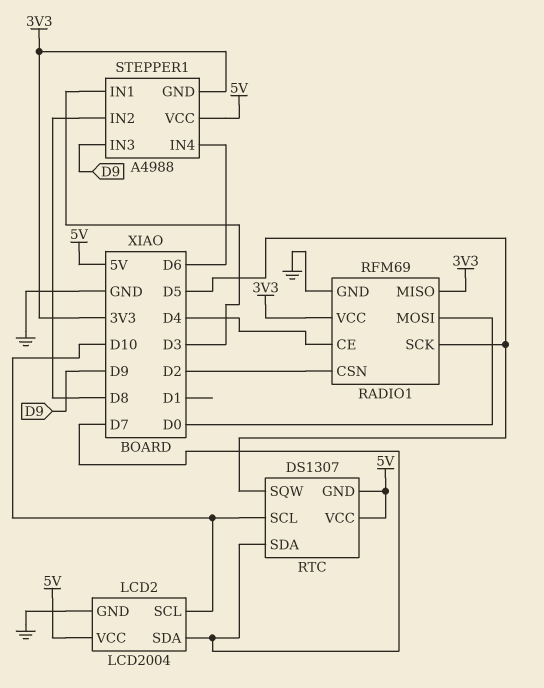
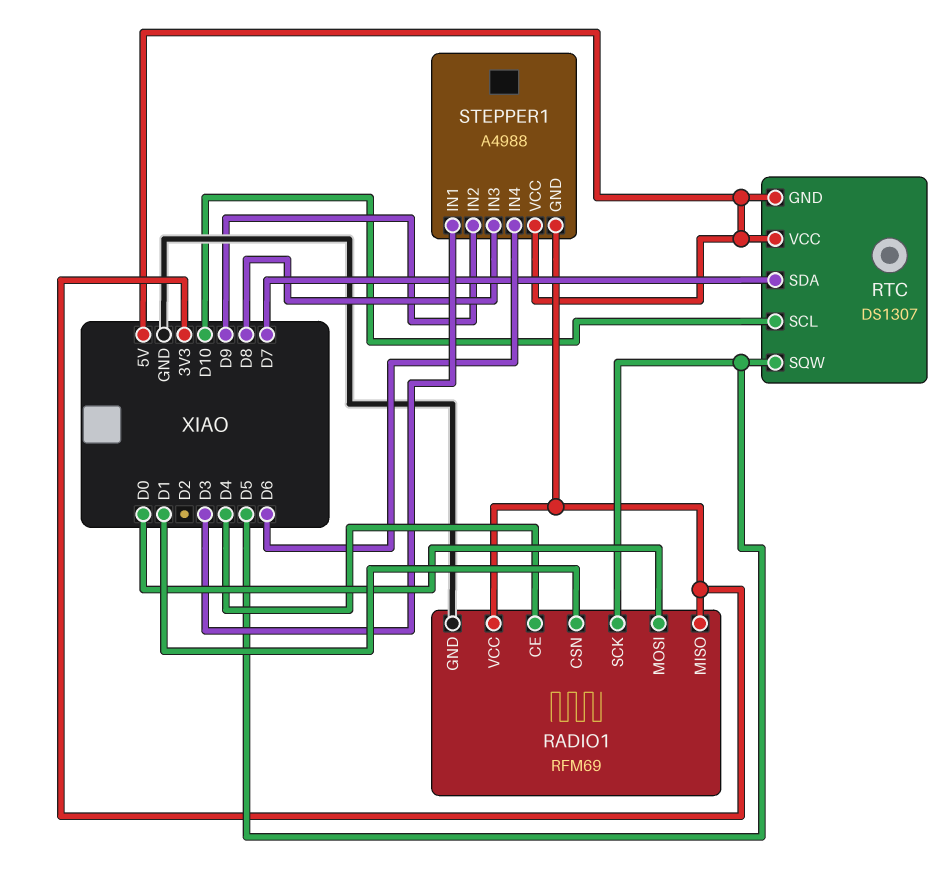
LCD2: LCD2004 -> none
LCD2 pin GND: GND -> none
LCD2 pin SCL: D10 -> none
LCD2 pin SDA: D7 -> none
LCD2 pin VCC: 5V -> none
RADIO1 pin CSN: D2 -> D1
STEPPER1 pin IN2: D8 -> D9
STEPPER1 pin IN3: D9 -> D8

